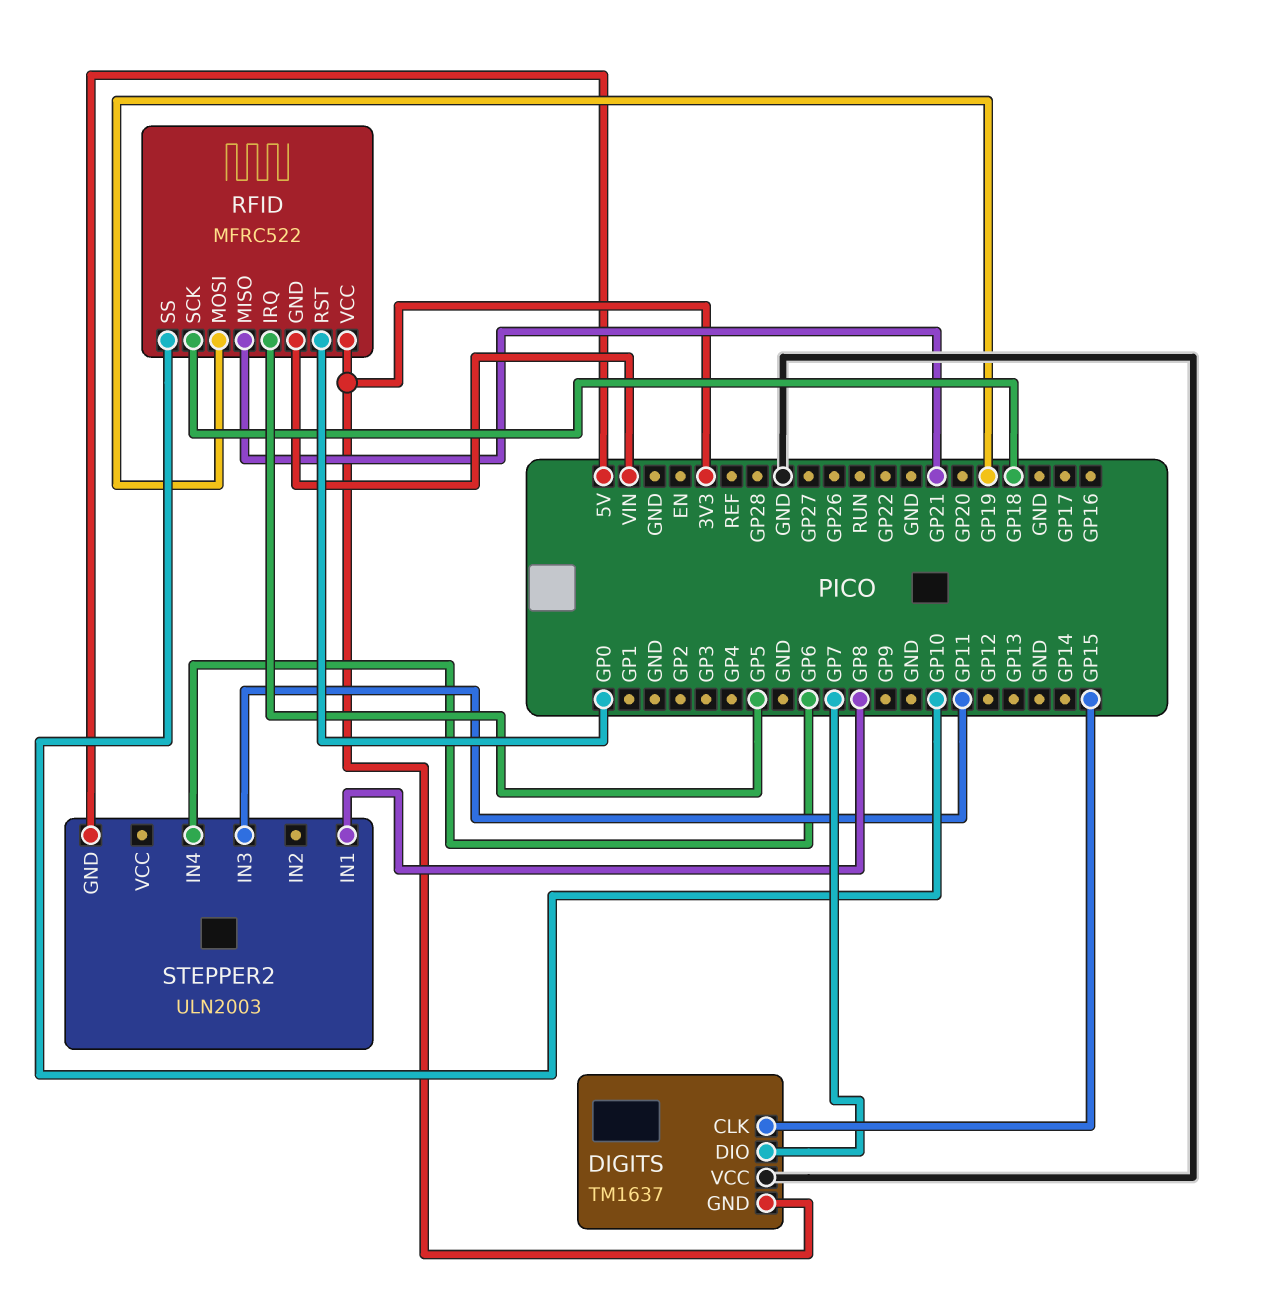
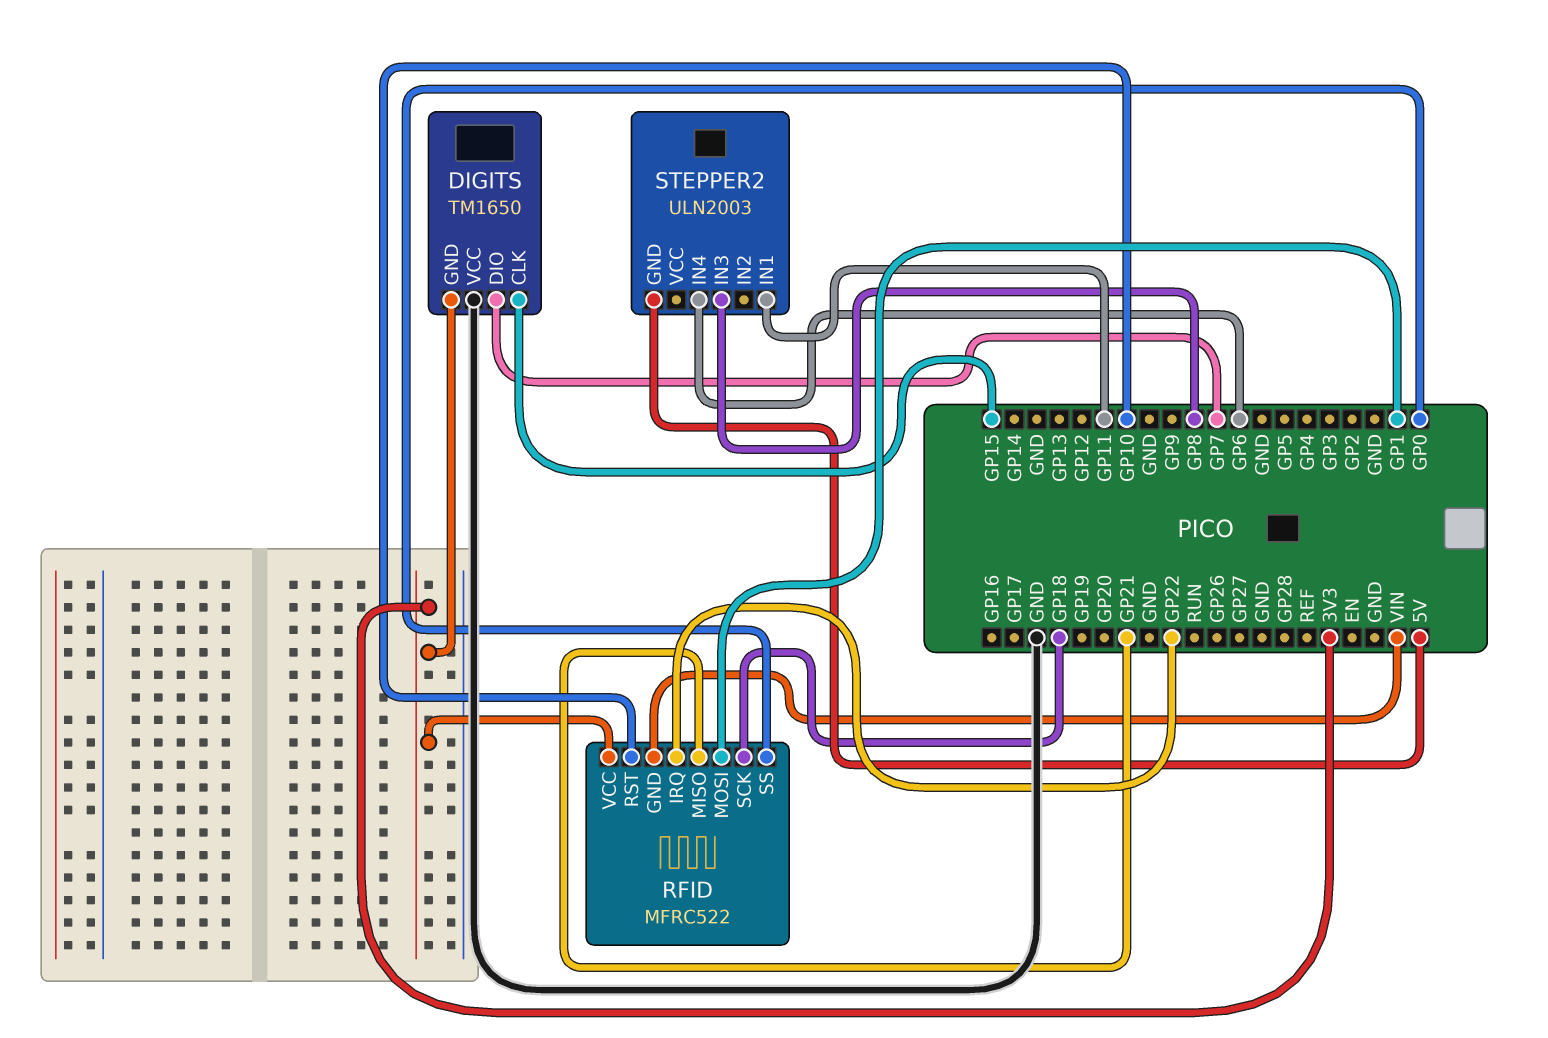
DIGITS: TM1637 -> TM1650
RFID pin IRQ: GP5 -> GP22
RFID pin MOSI: GP19 -> GP1
RFID pin RST: GP0 -> GP10
RFID pin SS: GP10 -> GP0
STEPPER2 pin IN1: GP8 -> GP11
STEPPER2 pin IN3: GP11 -> GP8

